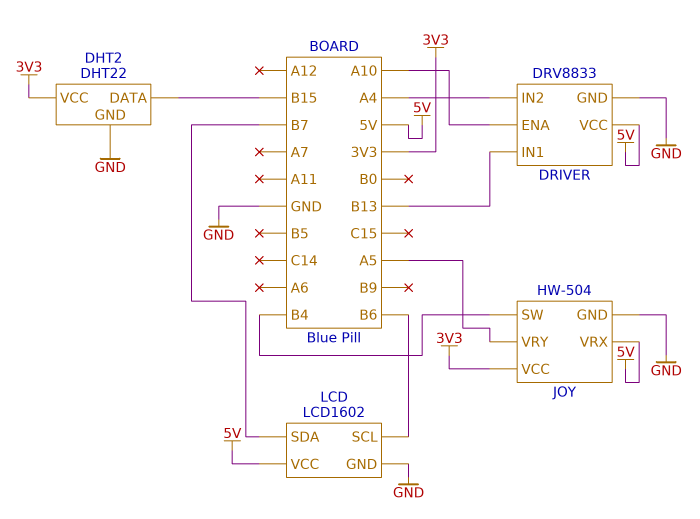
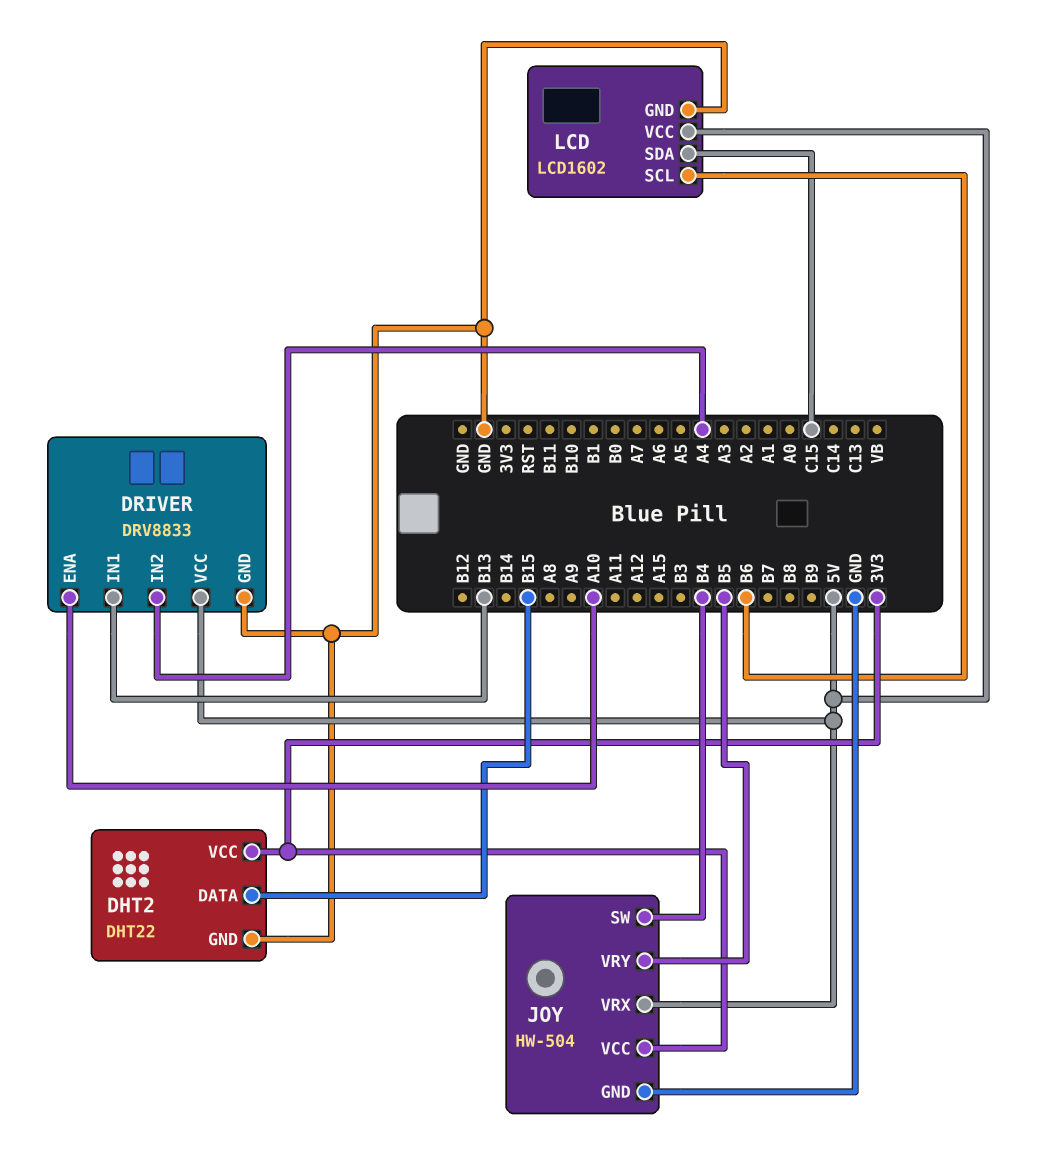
JOY pin VRY: A5 -> B5
LCD pin SDA: B7 -> C15

